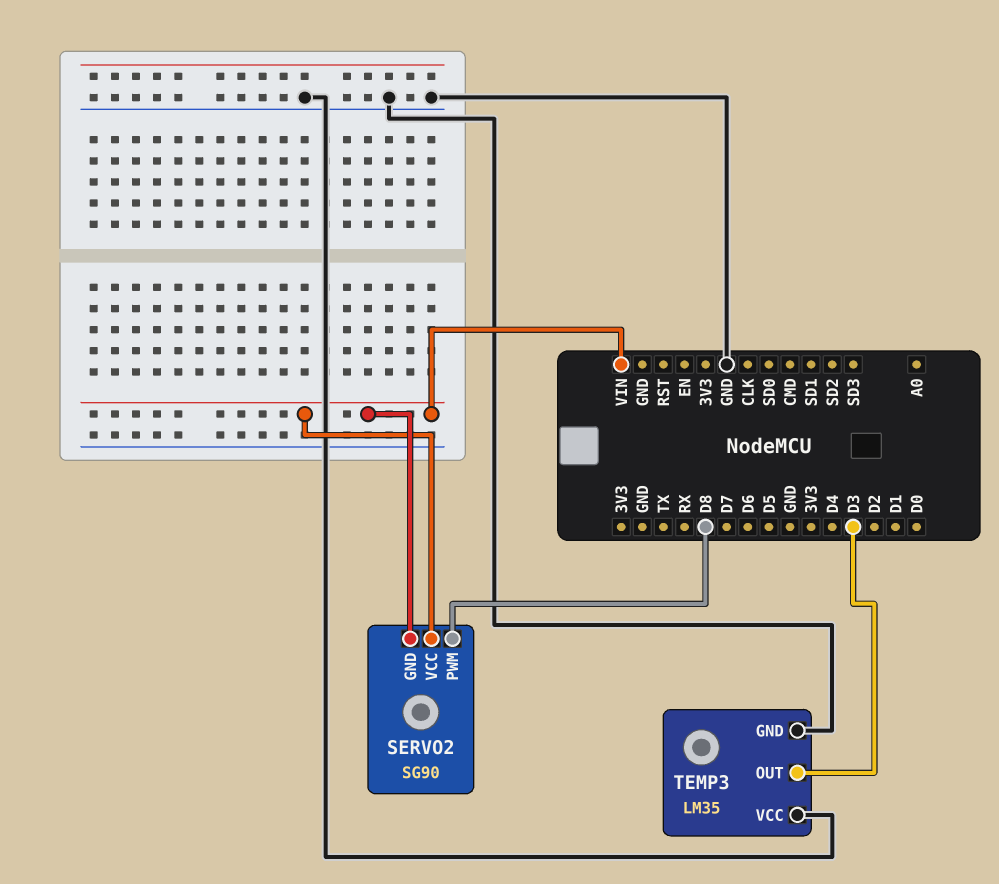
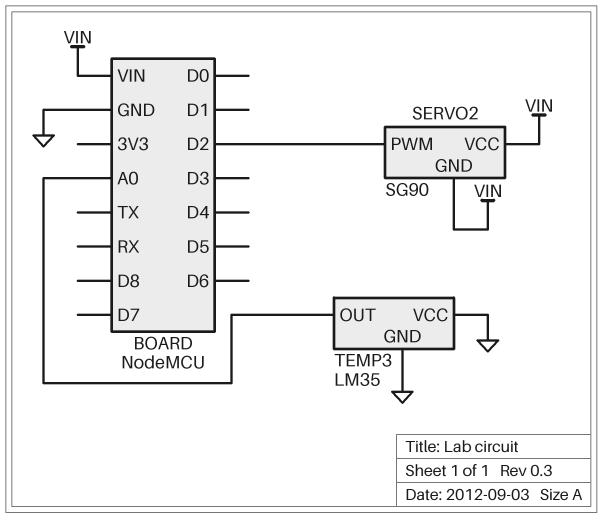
SERVO2 pin PWM: D8 -> D2
TEMP3 pin OUT: D3 -> A0

